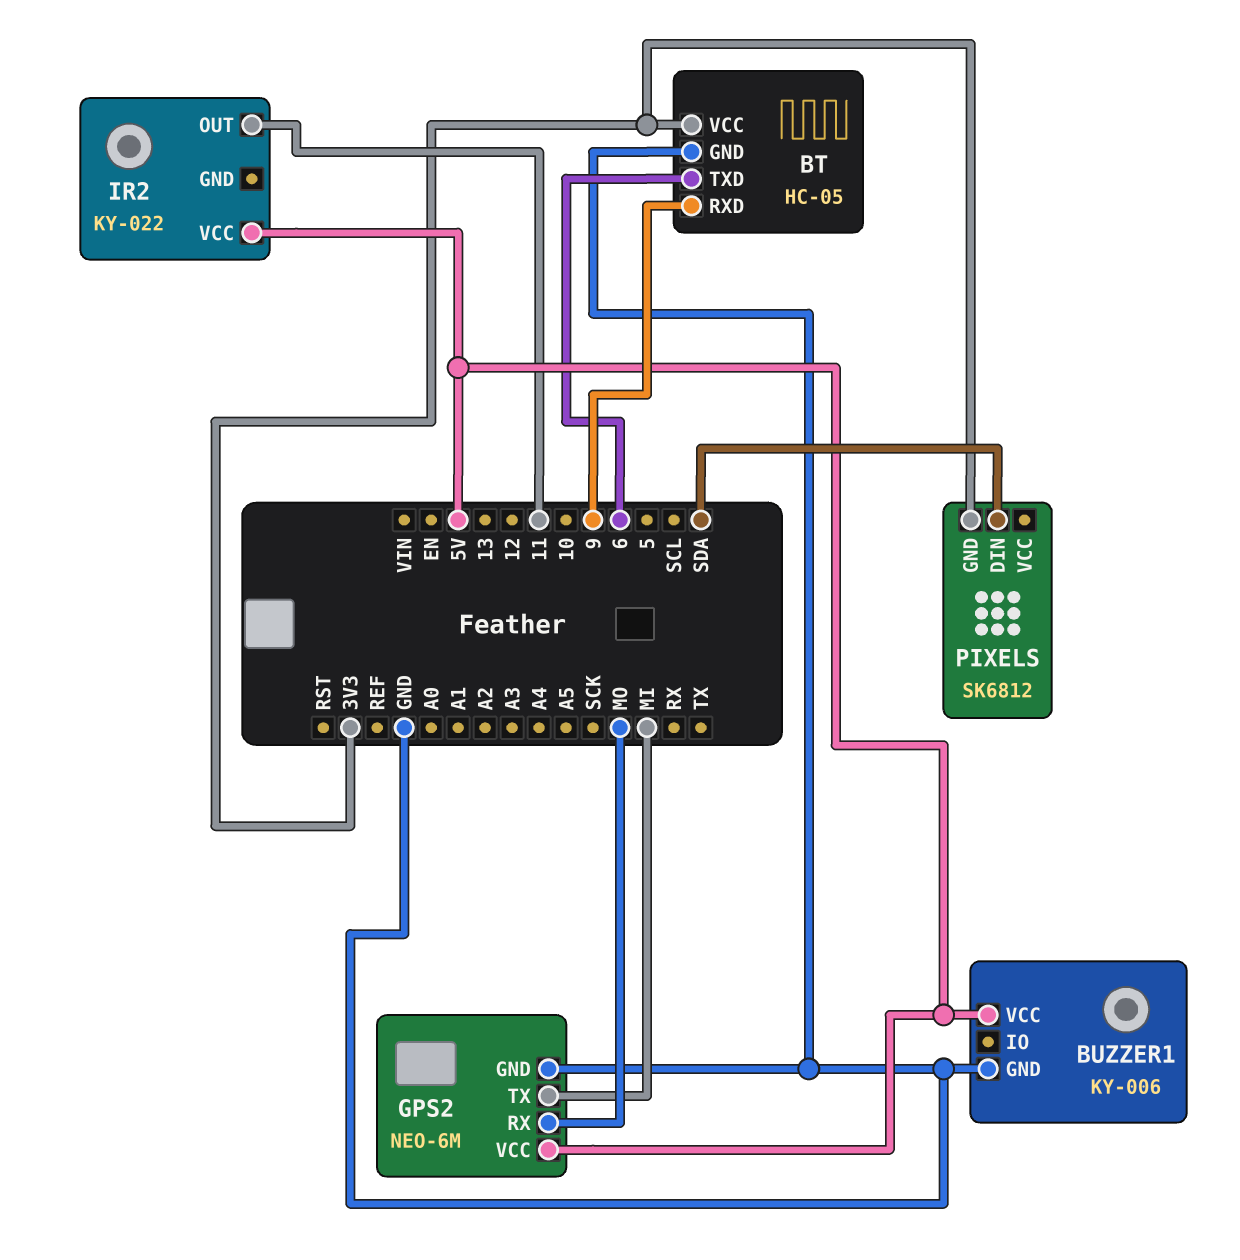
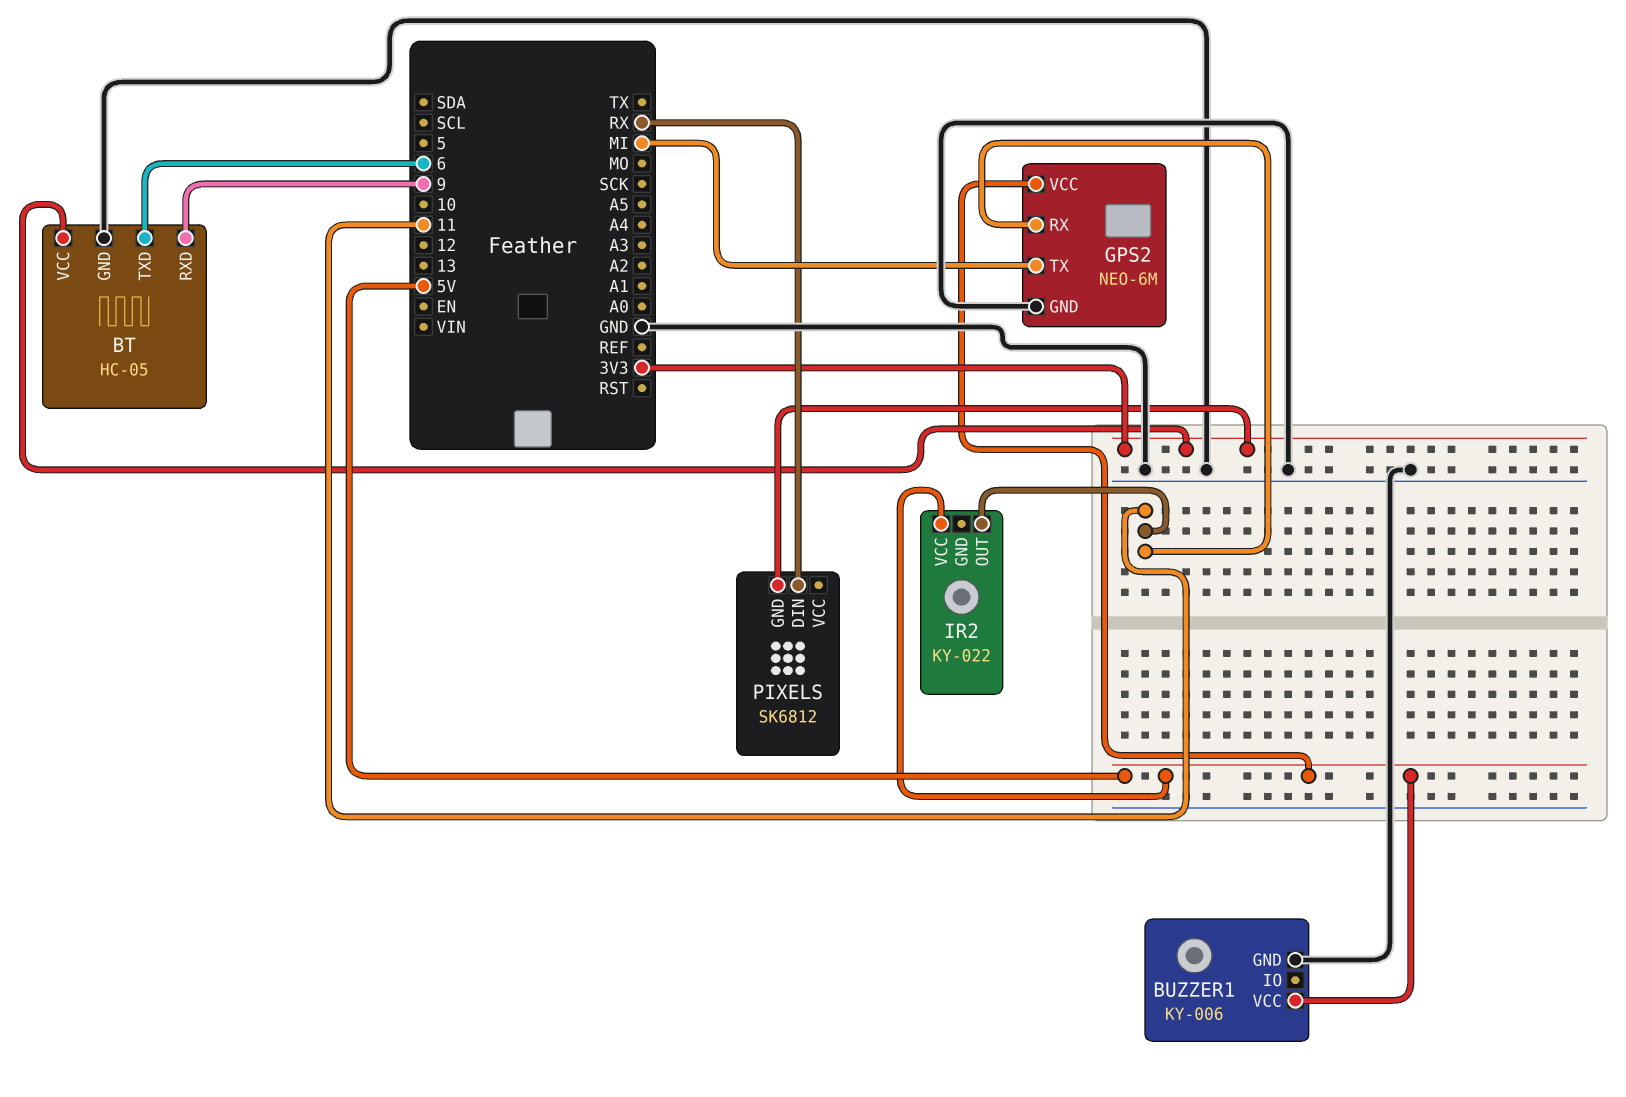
GPS2 pin RX: MO -> 11
PIXELS pin DIN: SDA -> RX

